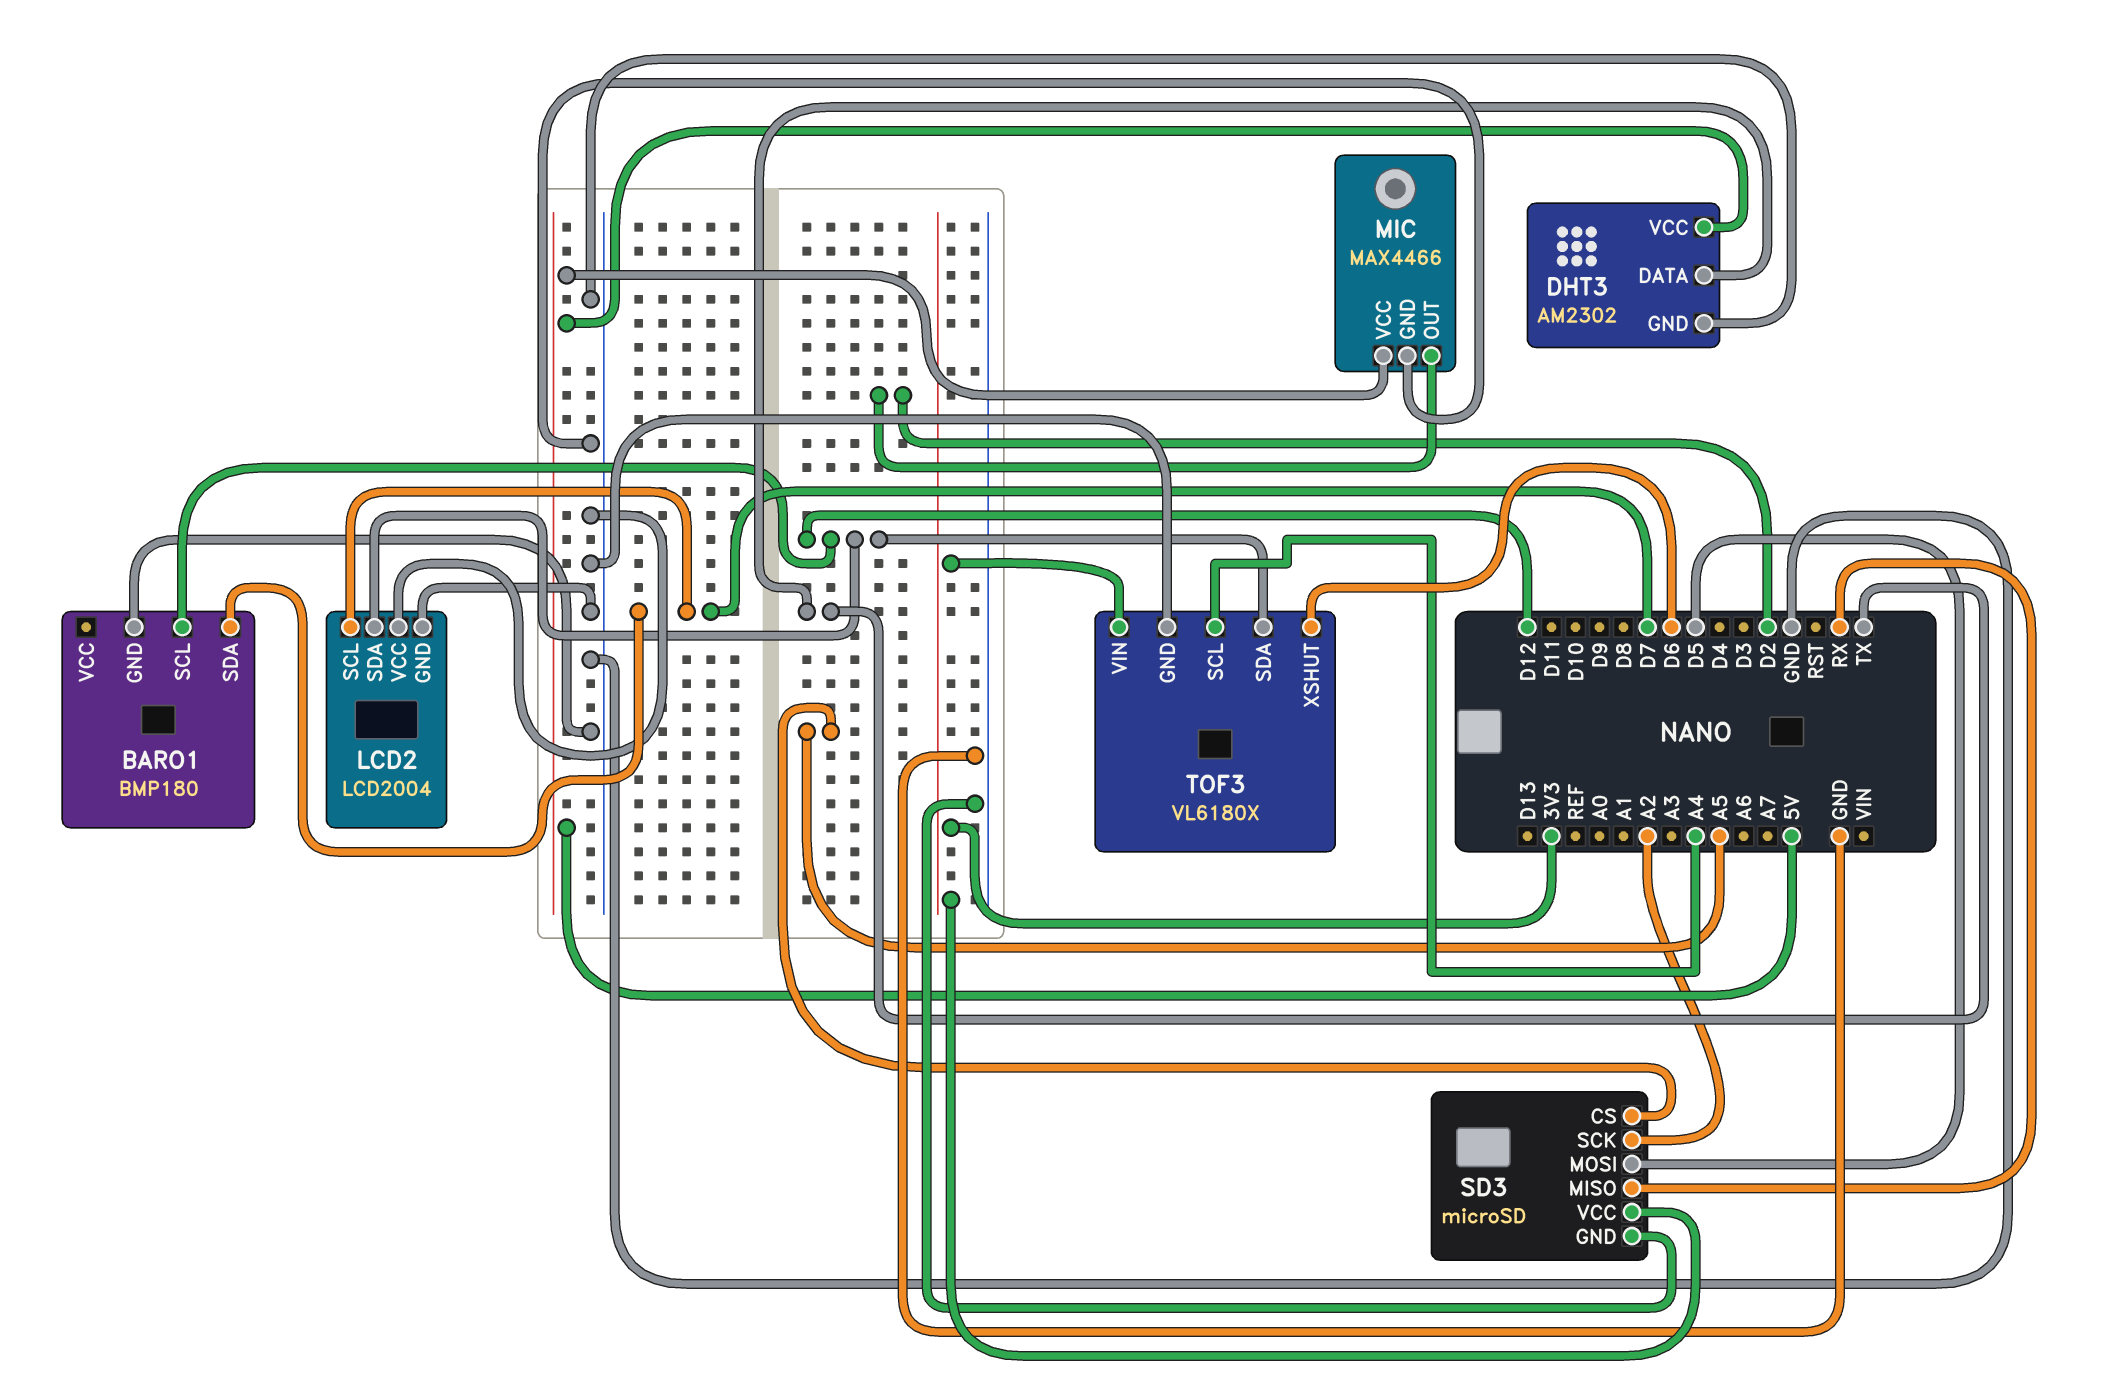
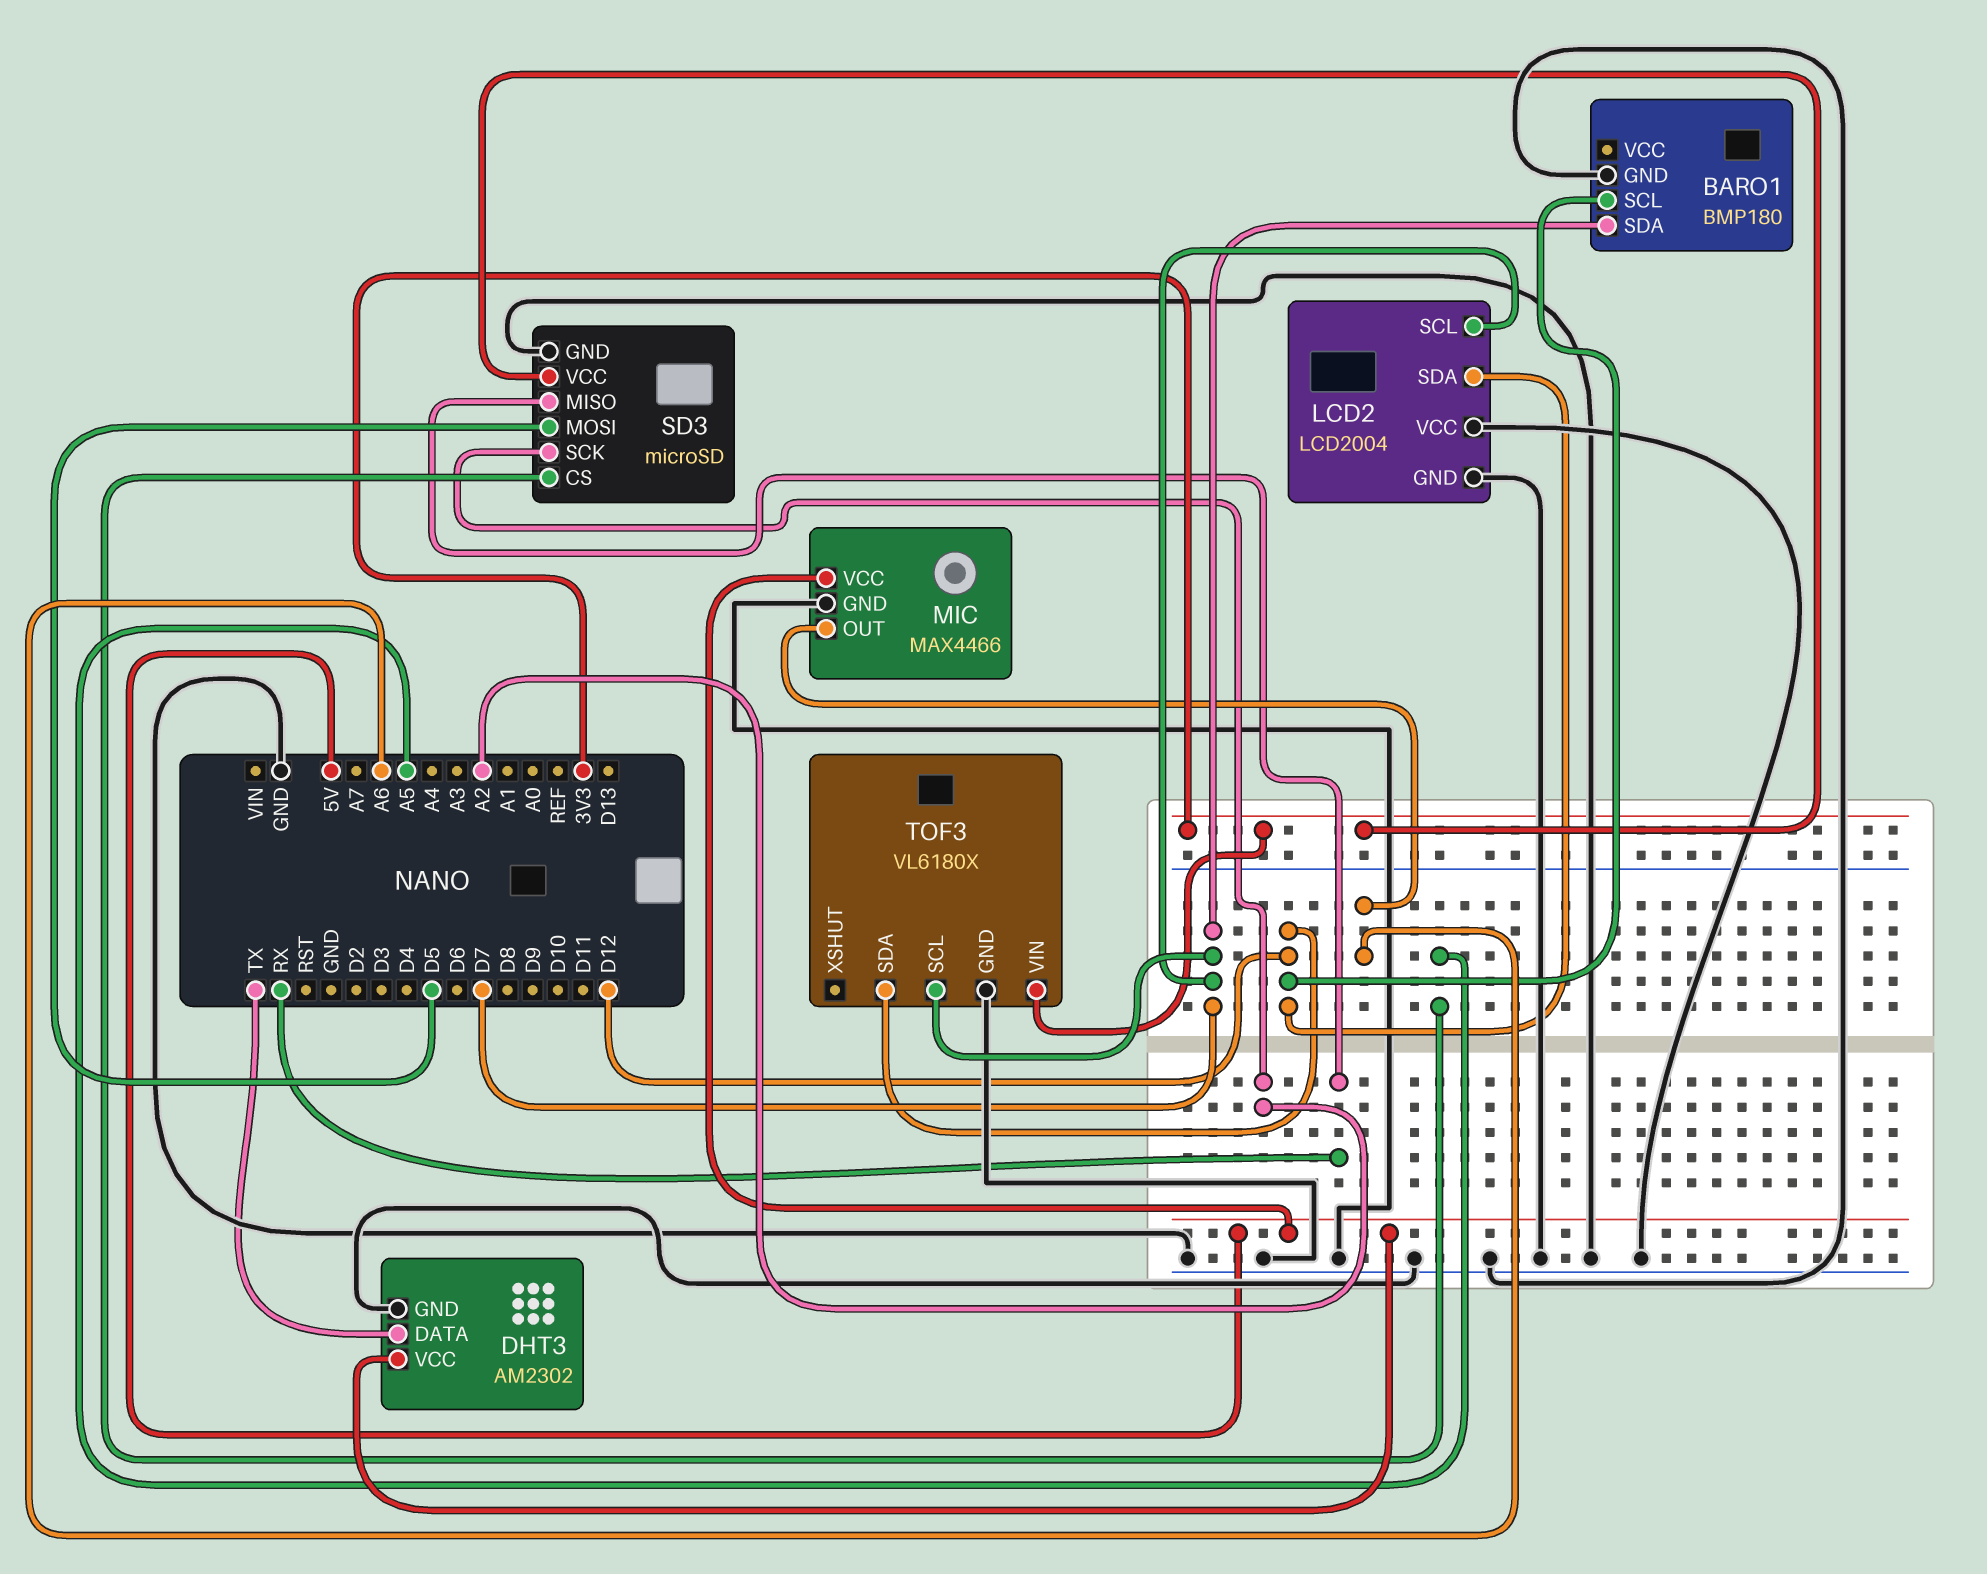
MIC pin OUT: D2 -> A6
TOF3 pin SCL: A4 -> D7
TOF3 pin XSHUT: D6 -> none

